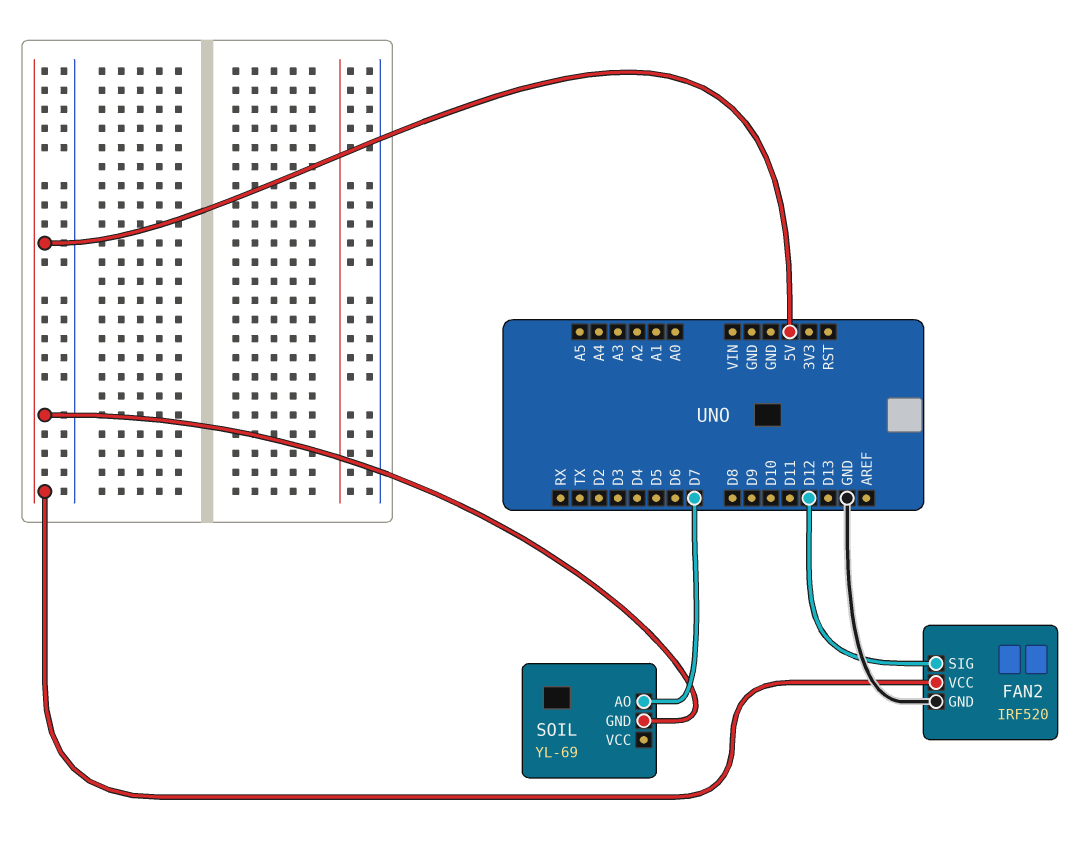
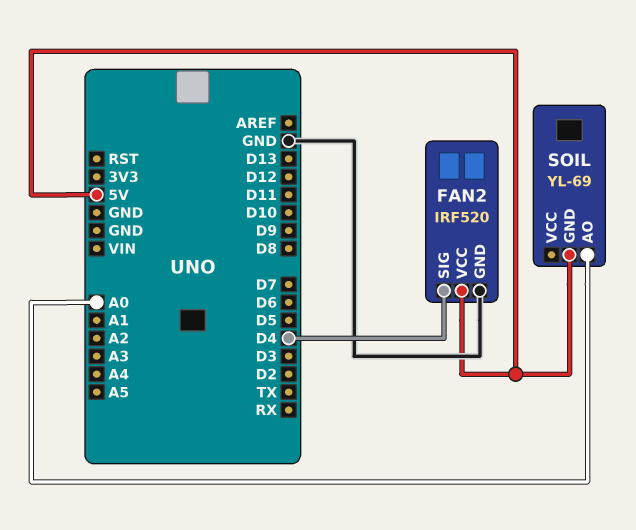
FAN2 pin SIG: D12 -> D4
SOIL pin AO: D7 -> A0

